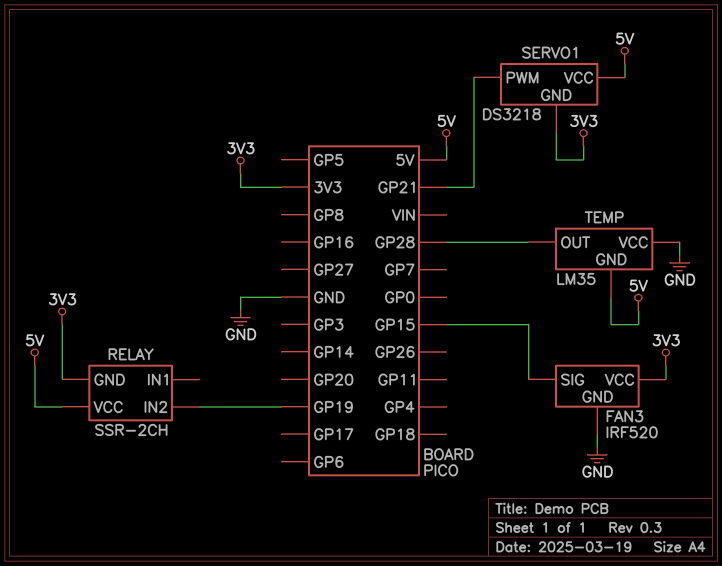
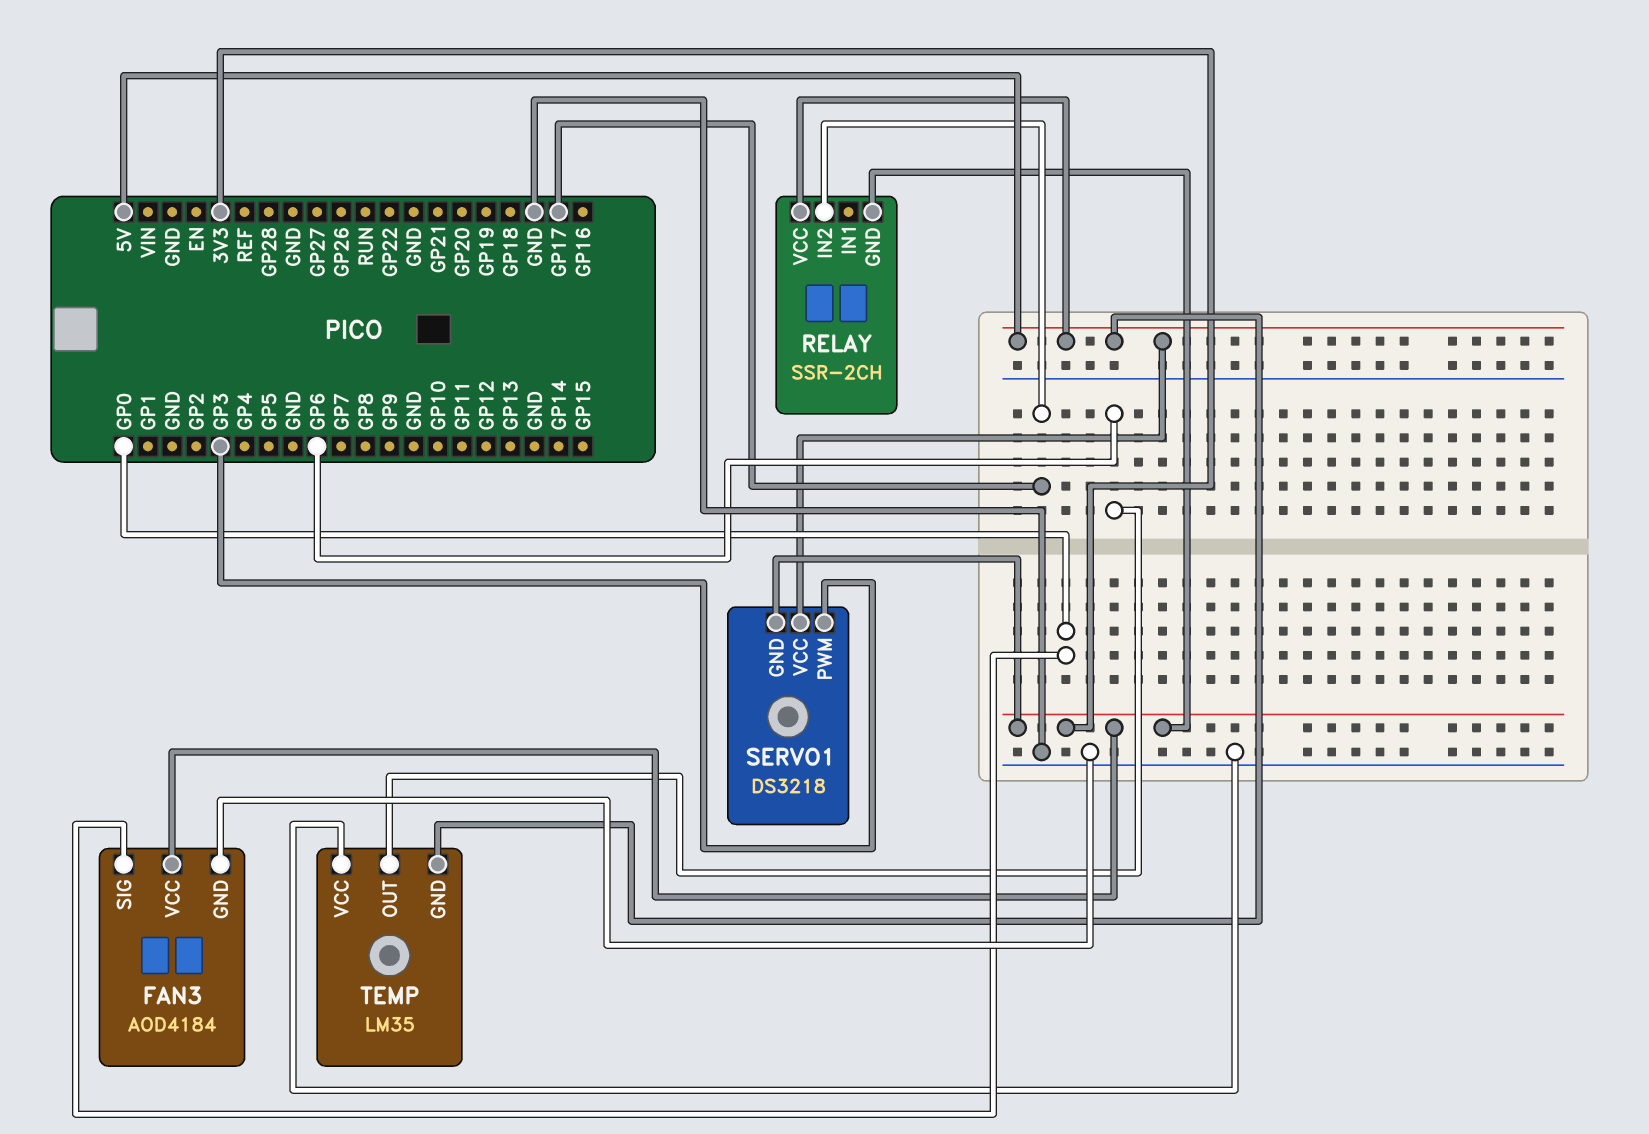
FAN3: IRF520 -> AOD4184
FAN3 pin SIG: GP15 -> GP0
RELAY pin IN2: GP19 -> GP17
SERVO1 pin PWM: GP21 -> GP3
TEMP pin OUT: GP28 -> GP6

